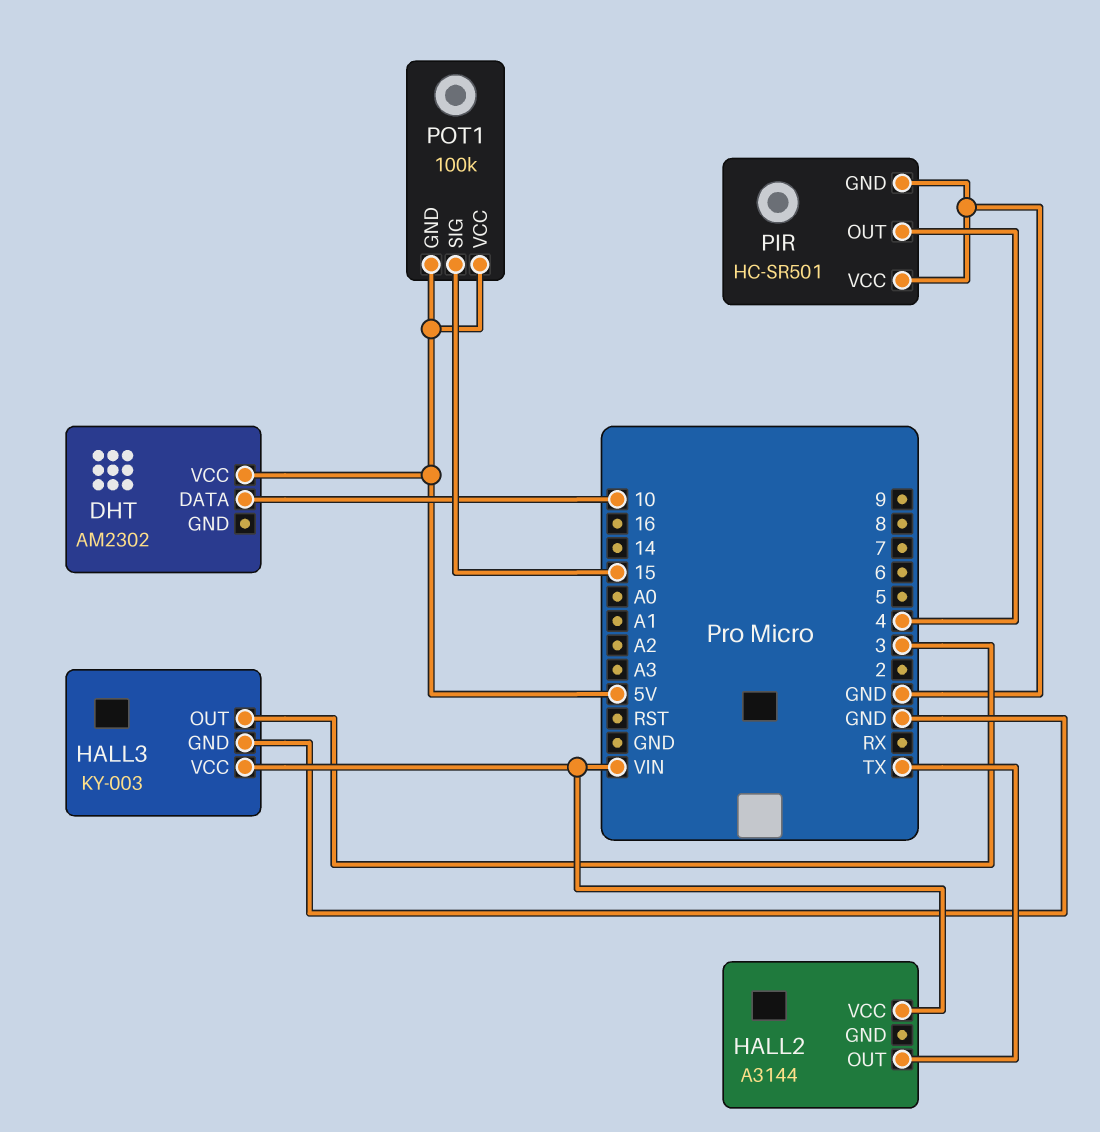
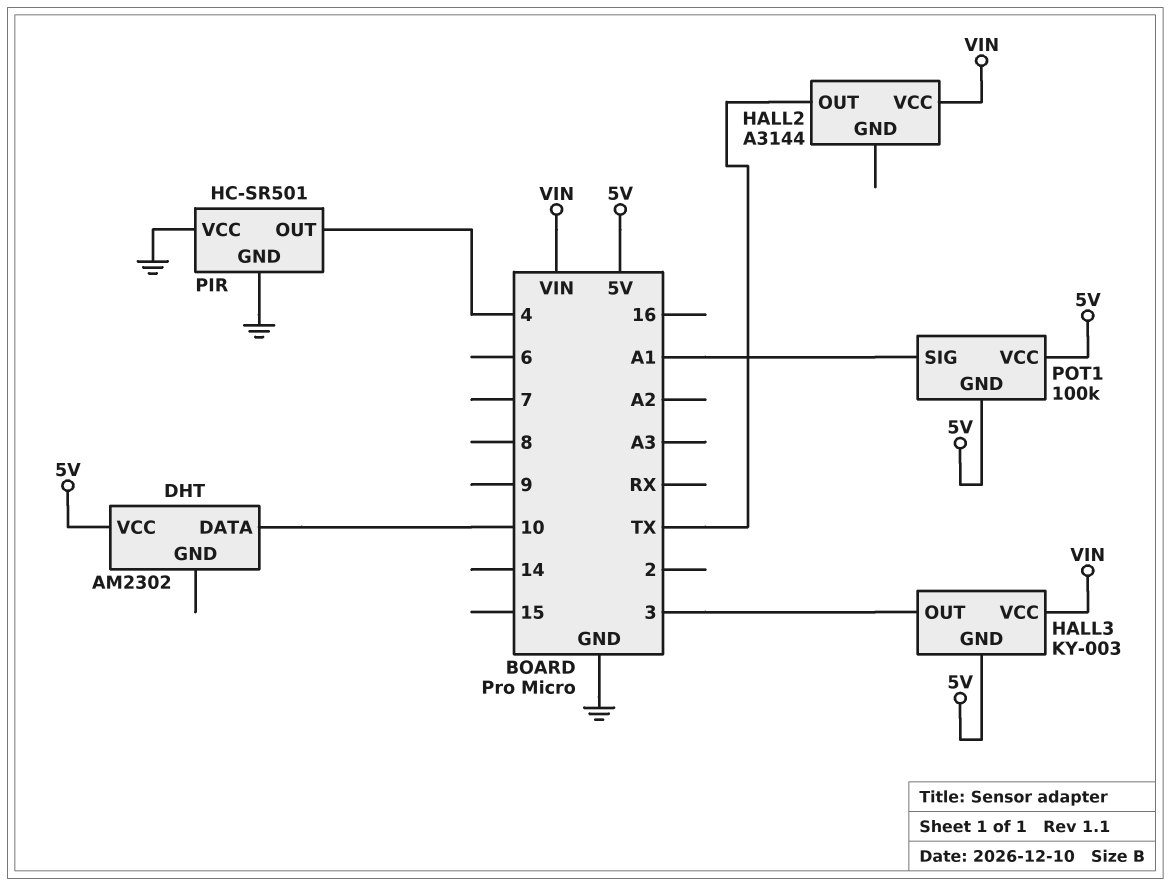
HALL3 pin GND: GND -> 5V
POT1 pin SIG: 15 -> A1

